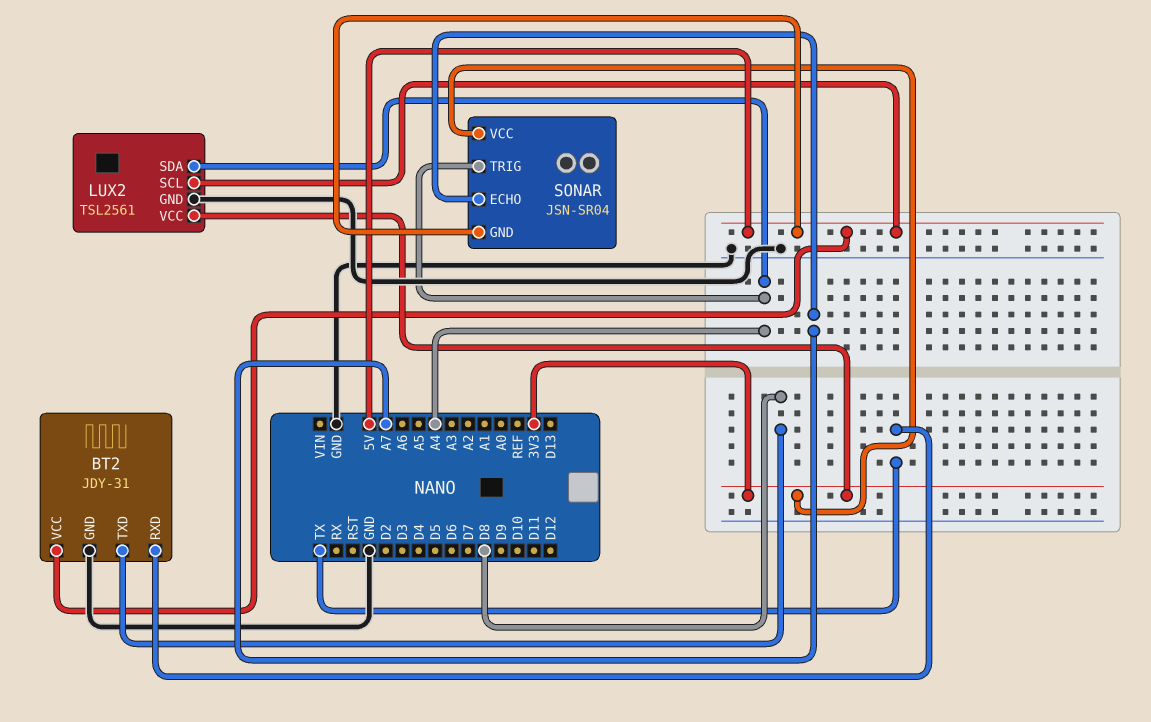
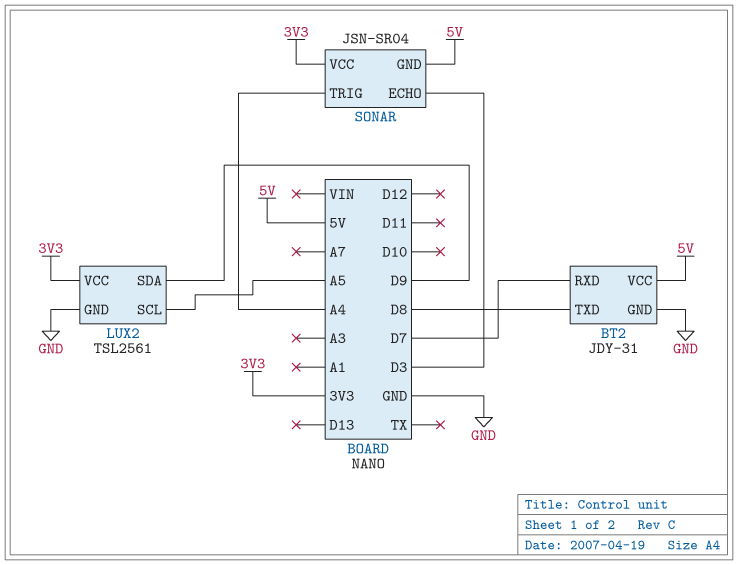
BT2 pin RXD: TX -> D7
LUX2 pin SCL: 5V -> A5
LUX2 pin SDA: A4 -> D9
SONAR pin ECHO: A7 -> D3

